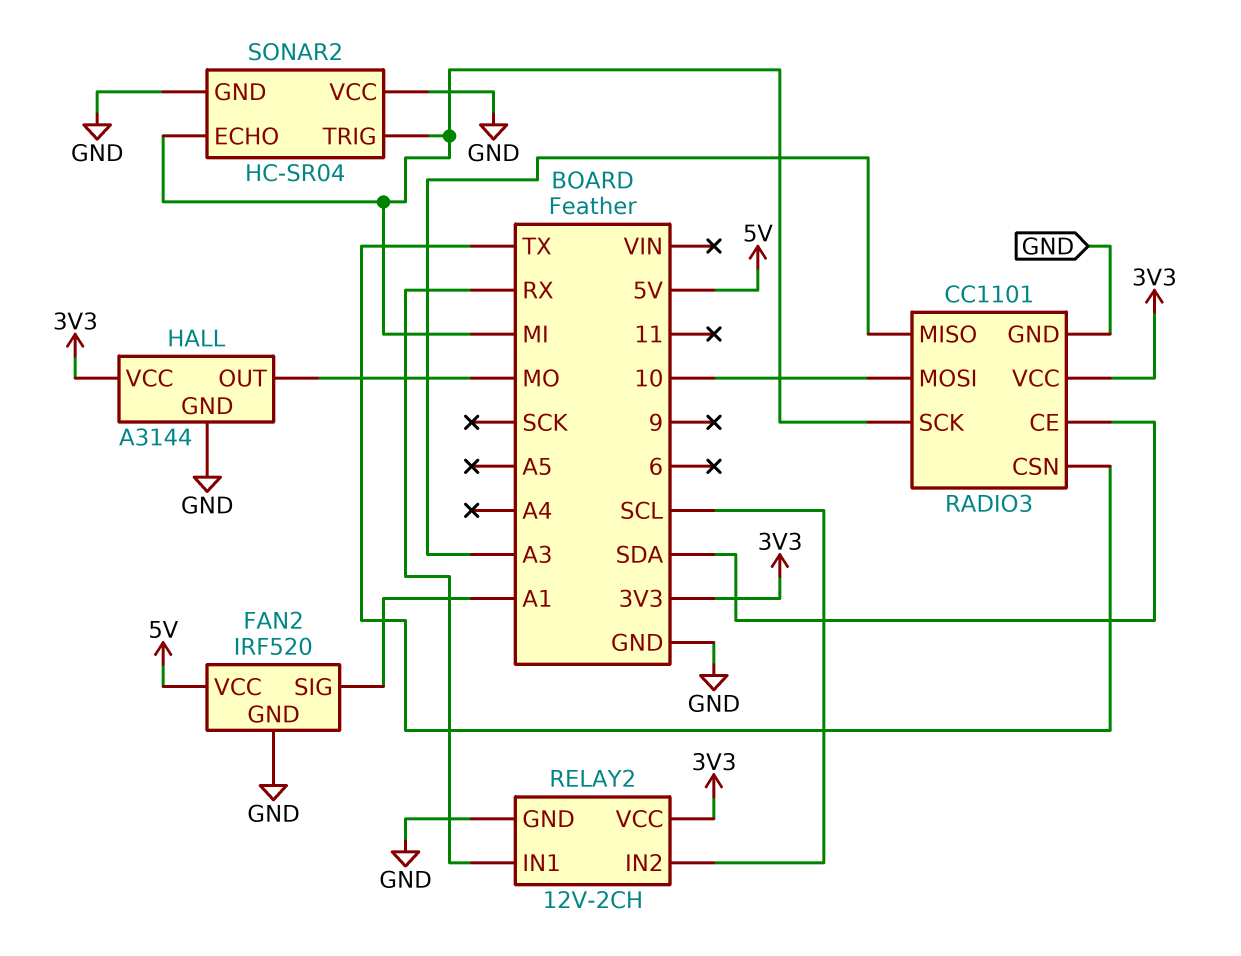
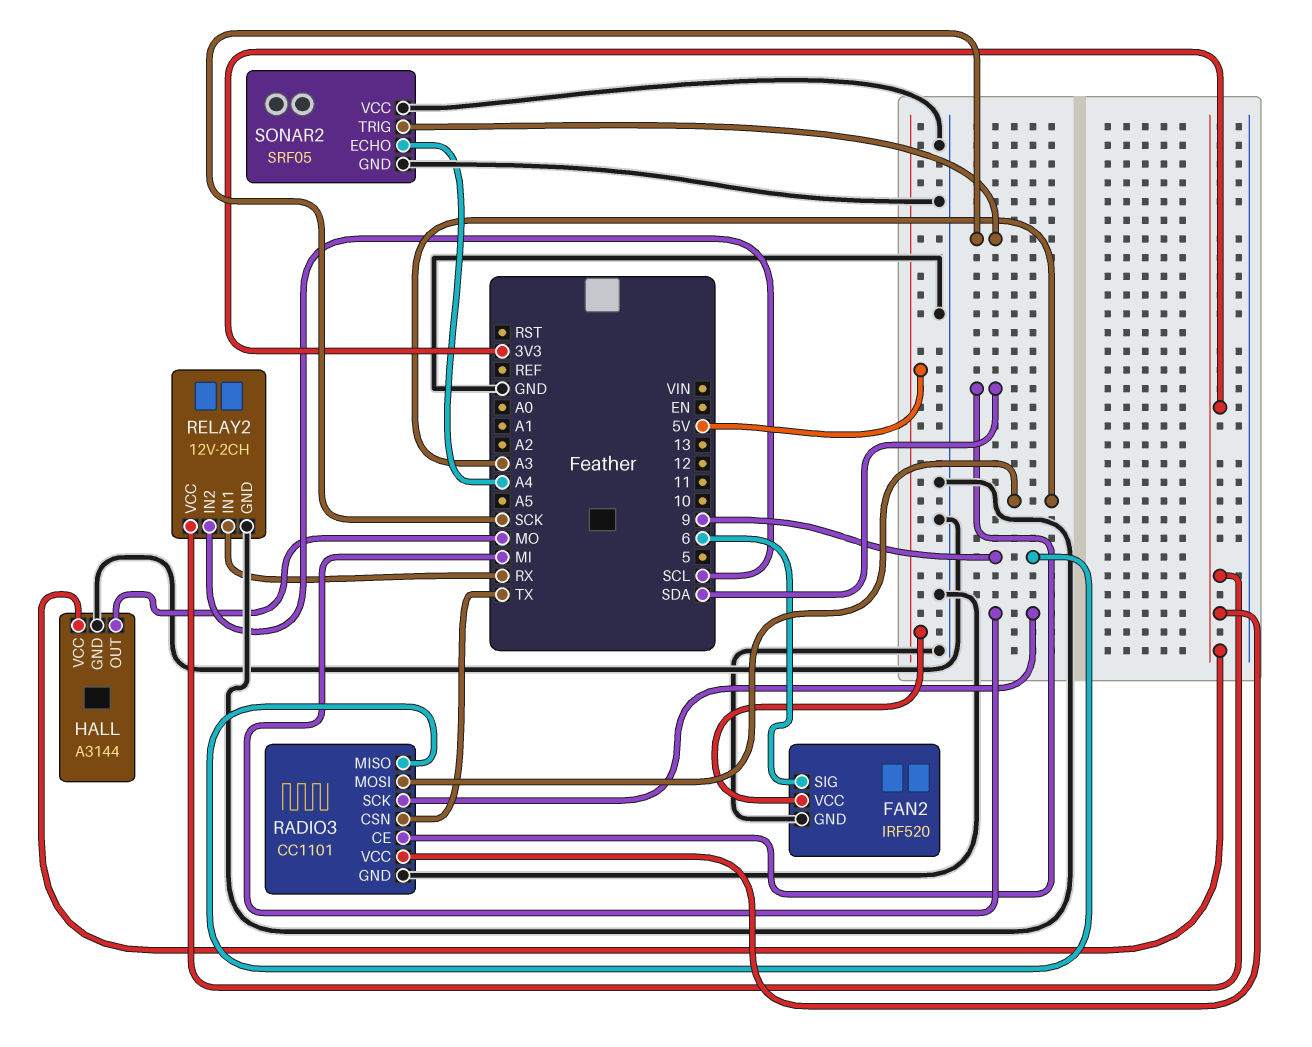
FAN2 pin SIG: A1 -> 6
RADIO3 pin MISO: A3 -> 9
RADIO3 pin MOSI: 10 -> A3
SONAR2: HC-SR04 -> SRF05
SONAR2 pin ECHO: MI -> A4
SONAR2 pin TRIG: MI -> SCK

